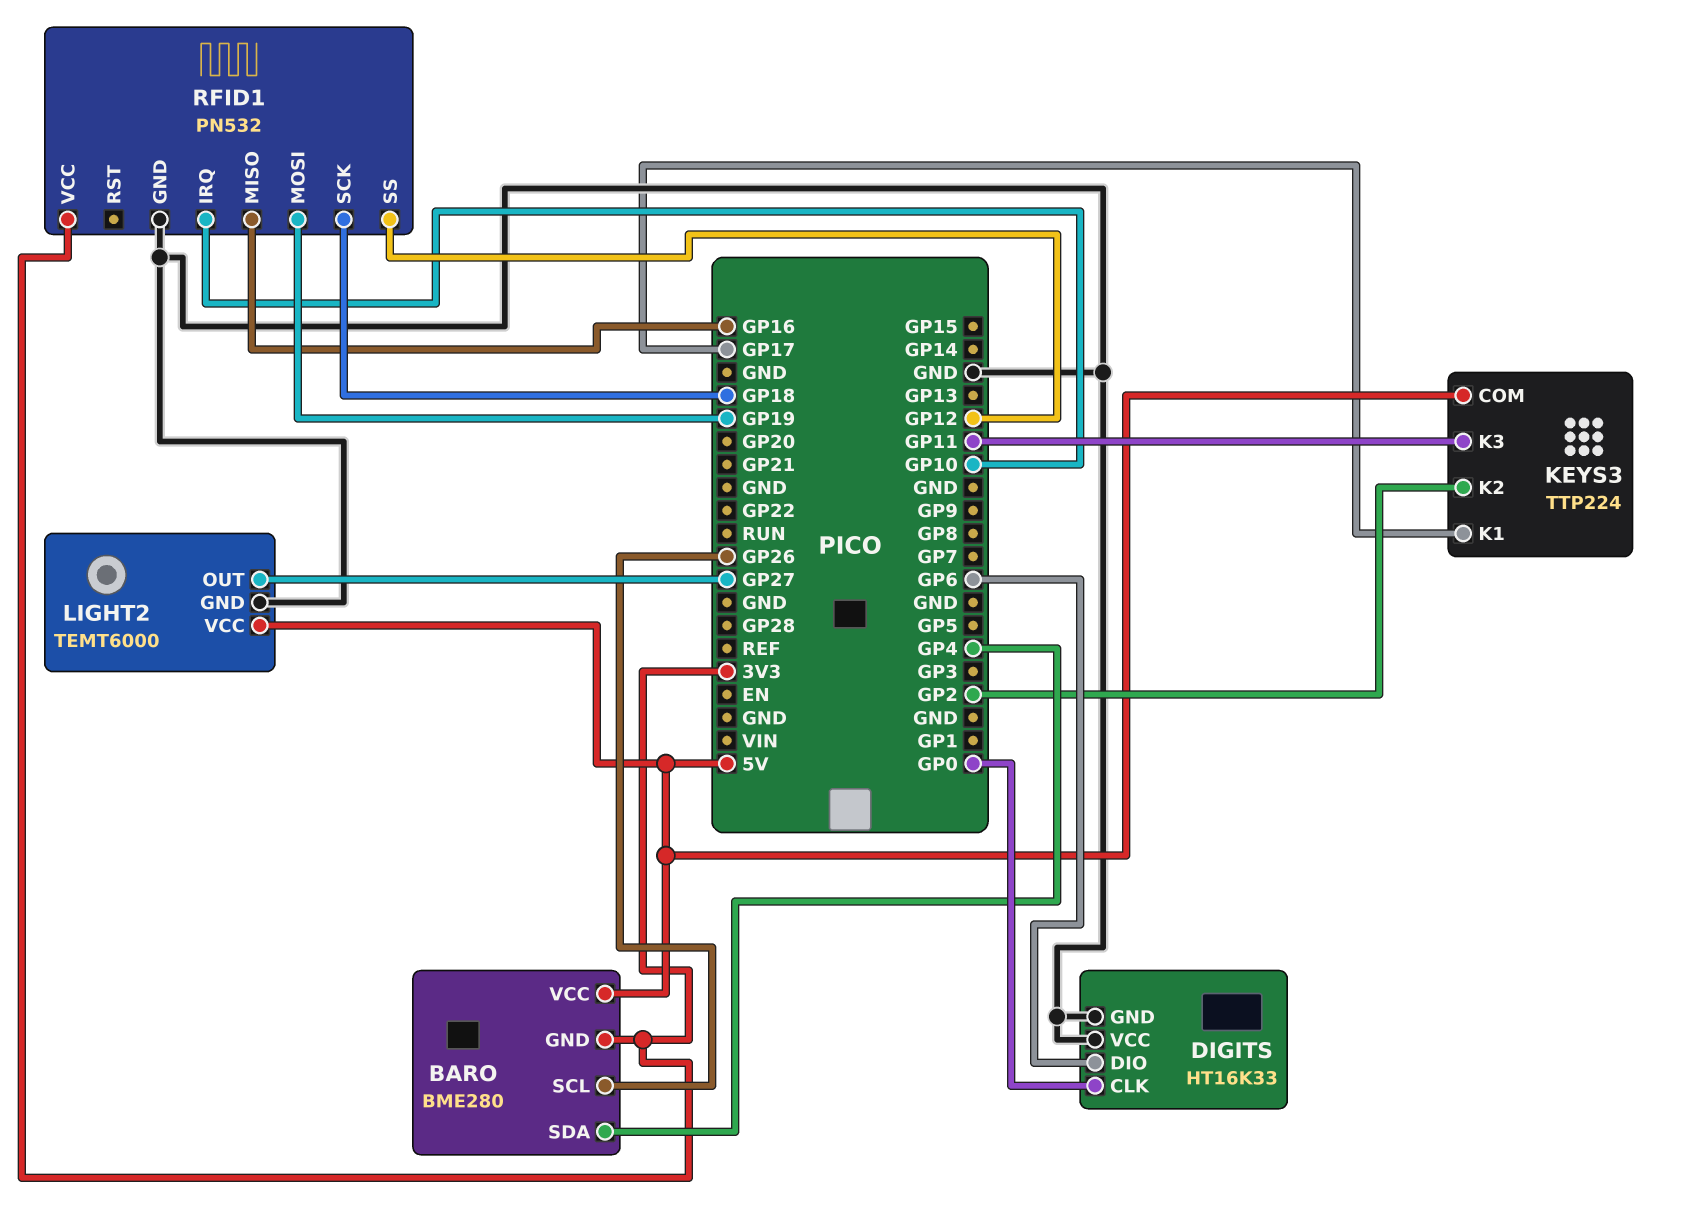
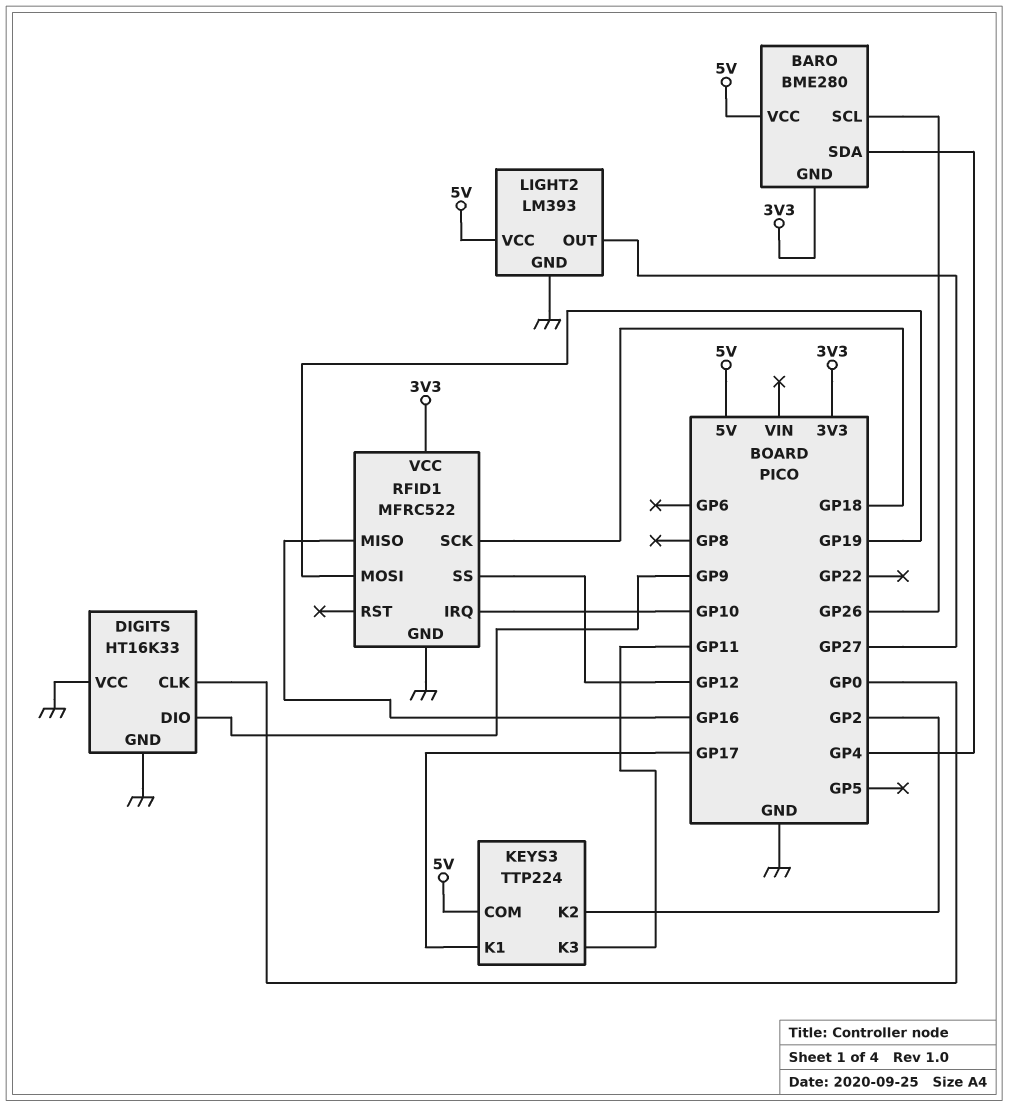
DIGITS pin DIO: GP6 -> GP9
LIGHT2: TEMT6000 -> LM393
RFID1: PN532 -> MFRC522

